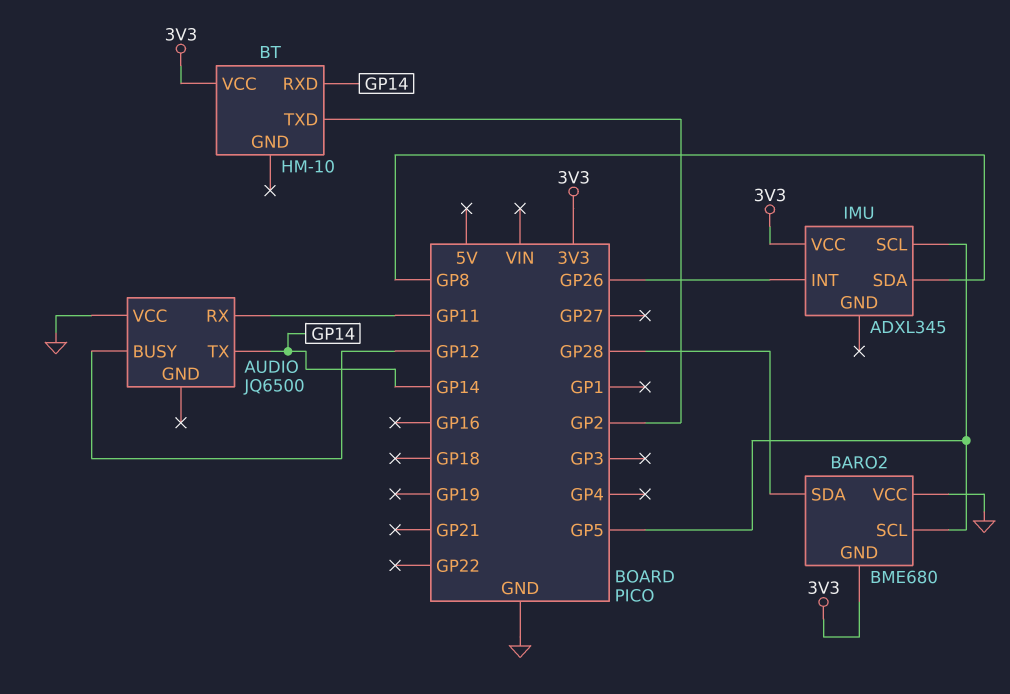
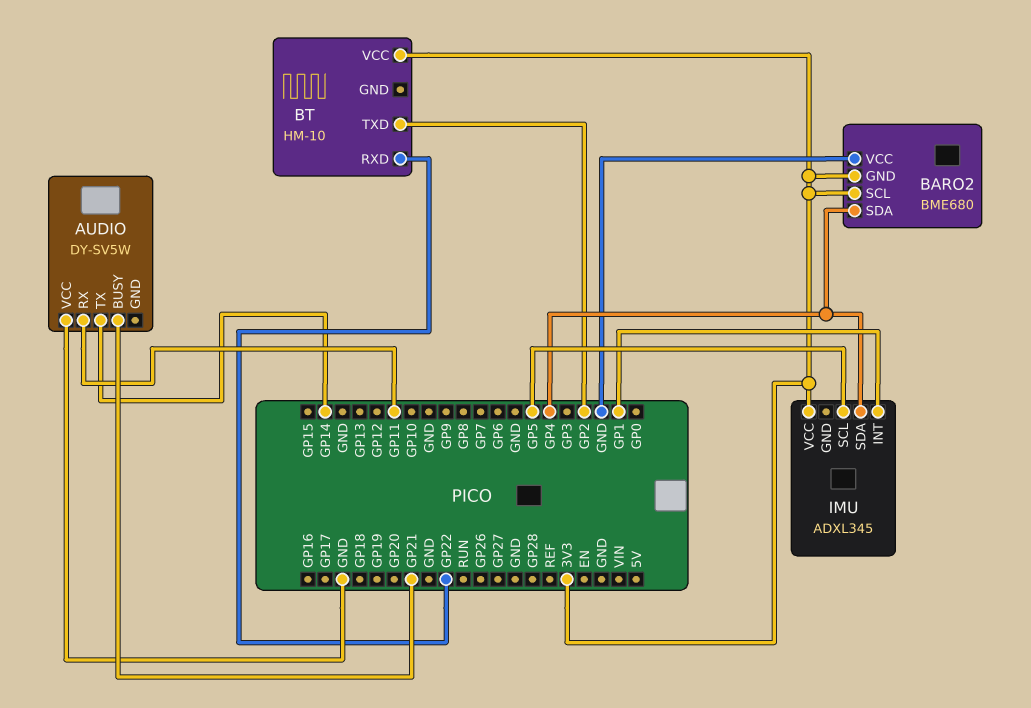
AUDIO: JQ6500 -> DY-SV5W
AUDIO pin BUSY: GP12 -> GP21
BARO2 pin SCL: GP5 -> 3V3
BARO2 pin SDA: GP28 -> GP4
BT pin RXD: GP14 -> GP22
IMU pin INT: GP26 -> GP1
IMU pin SDA: GP8 -> GP4

